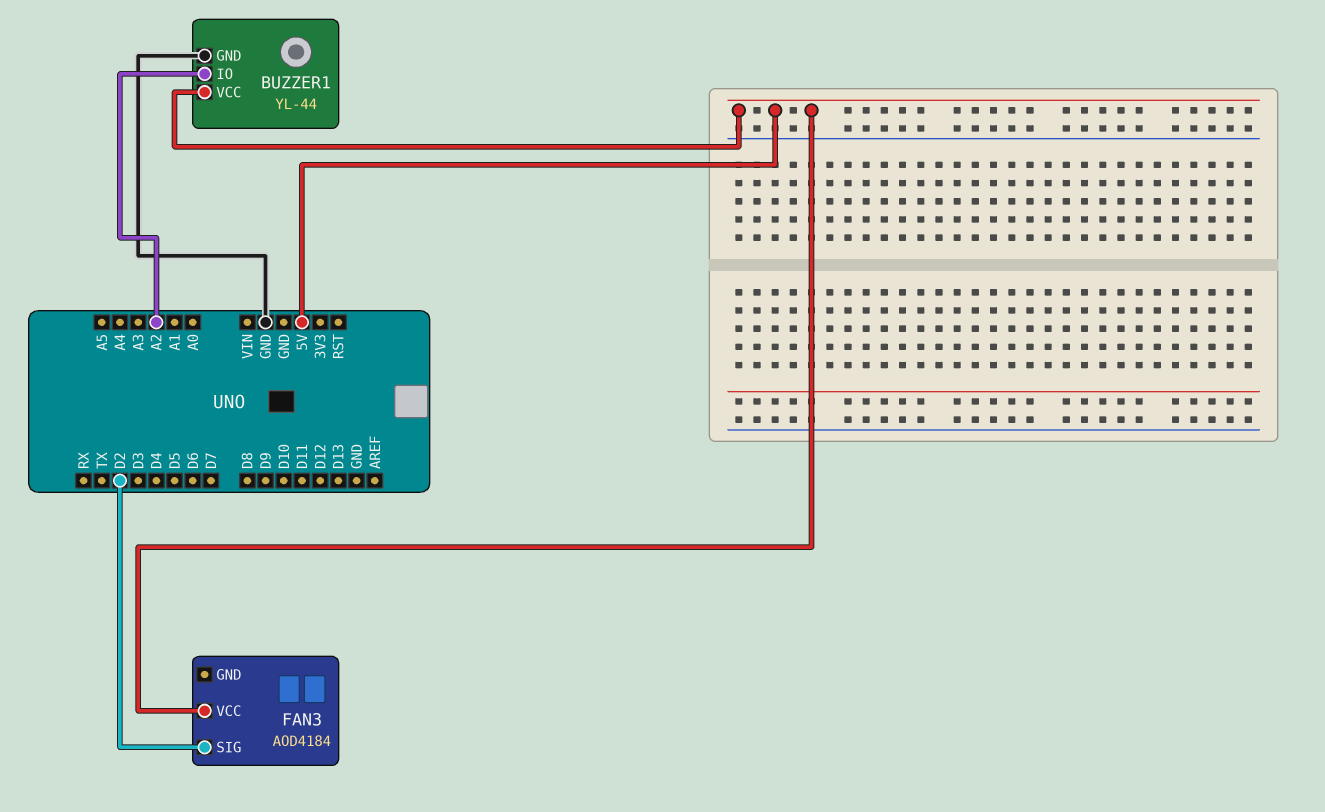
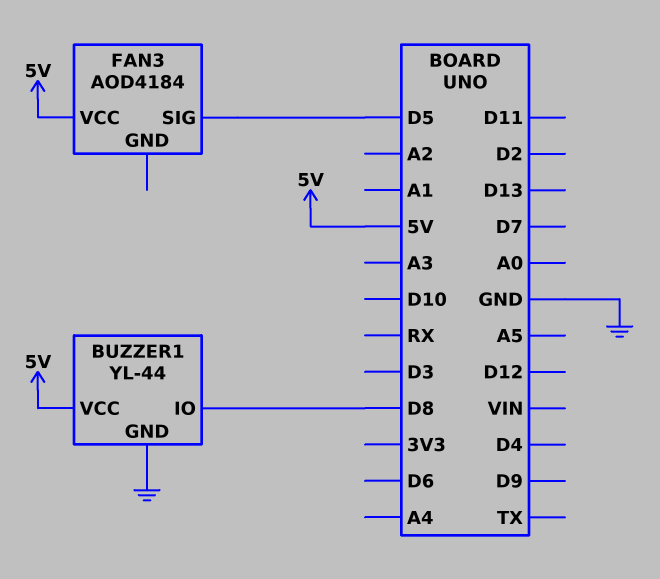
BUZZER1 pin IO: A2 -> D8
FAN3 pin SIG: D2 -> D5

